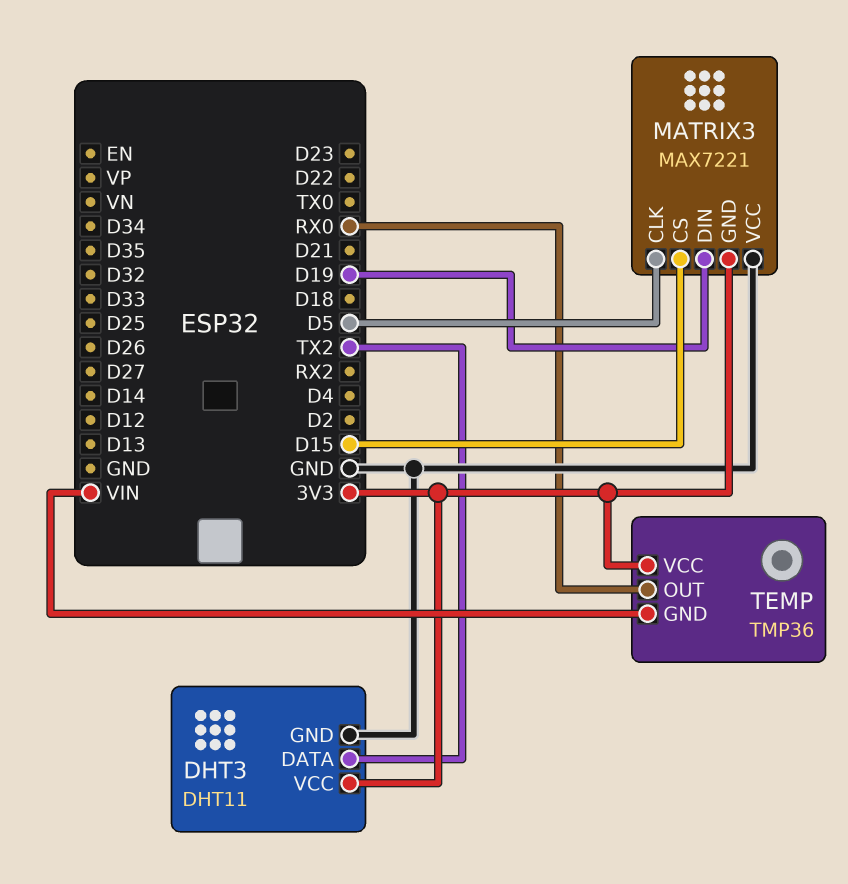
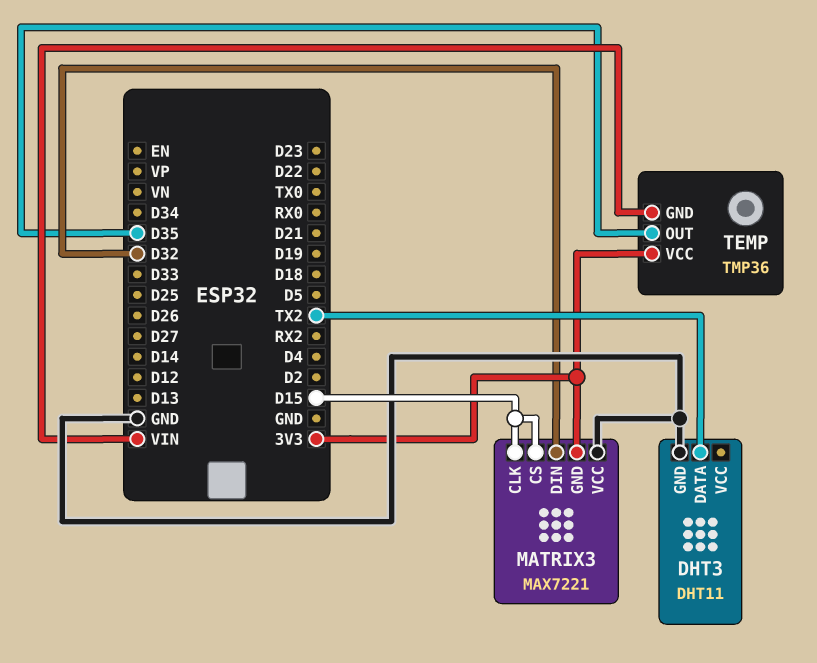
DHT3 pin VCC: 3V3 -> none
MATRIX3 pin CLK: D5 -> D15
MATRIX3 pin DIN: D19 -> D32
TEMP pin OUT: RX0 -> D35

